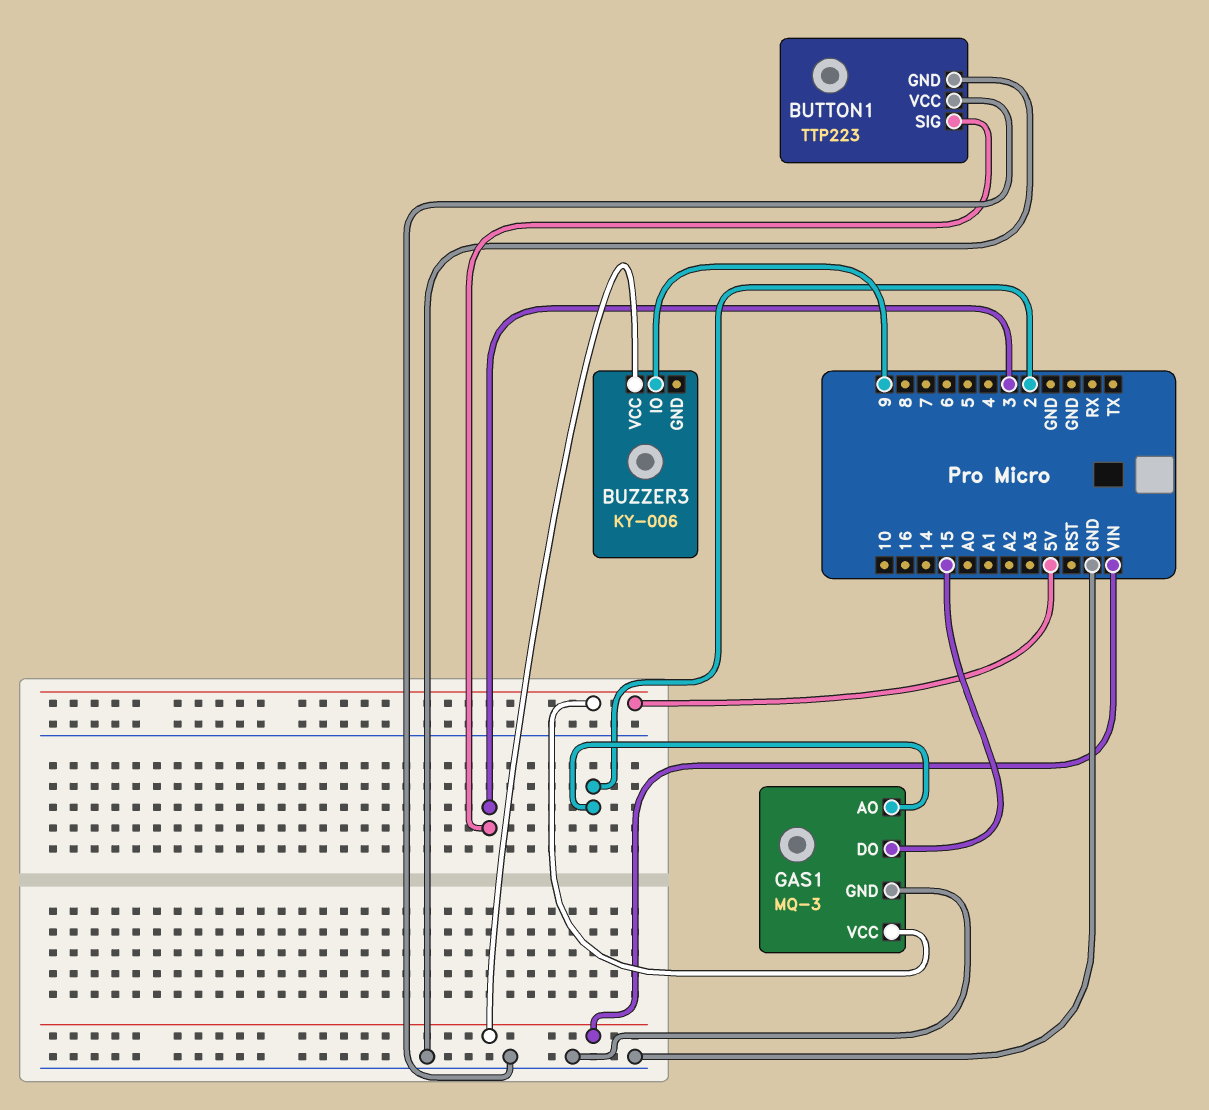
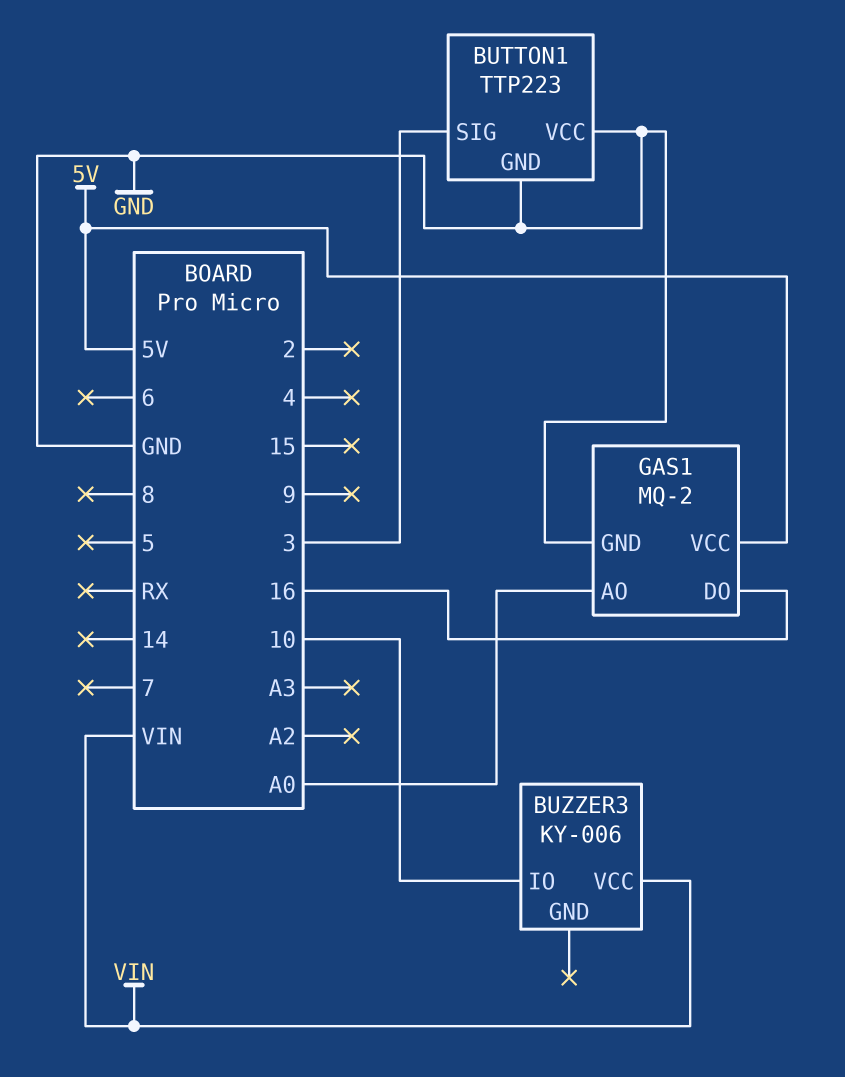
BUZZER3 pin IO: 9 -> 10
GAS1: MQ-3 -> MQ-2
GAS1 pin AO: 2 -> A0
GAS1 pin DO: 15 -> 16

